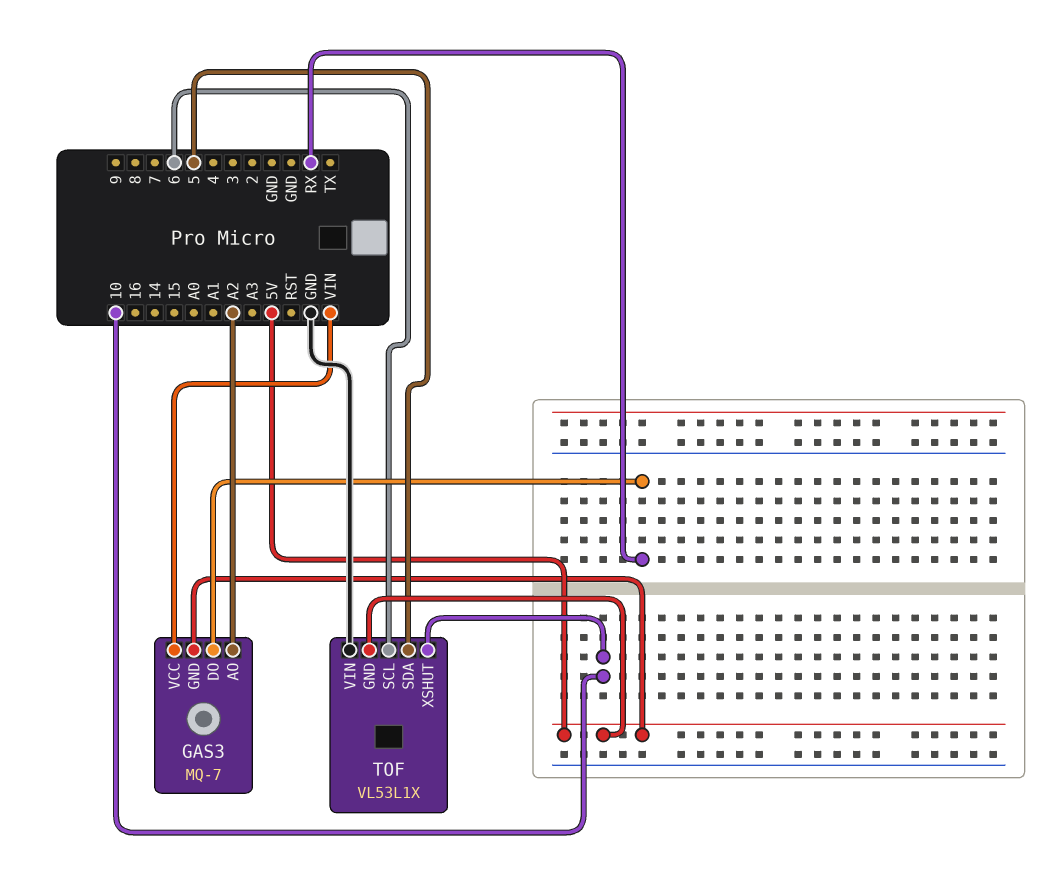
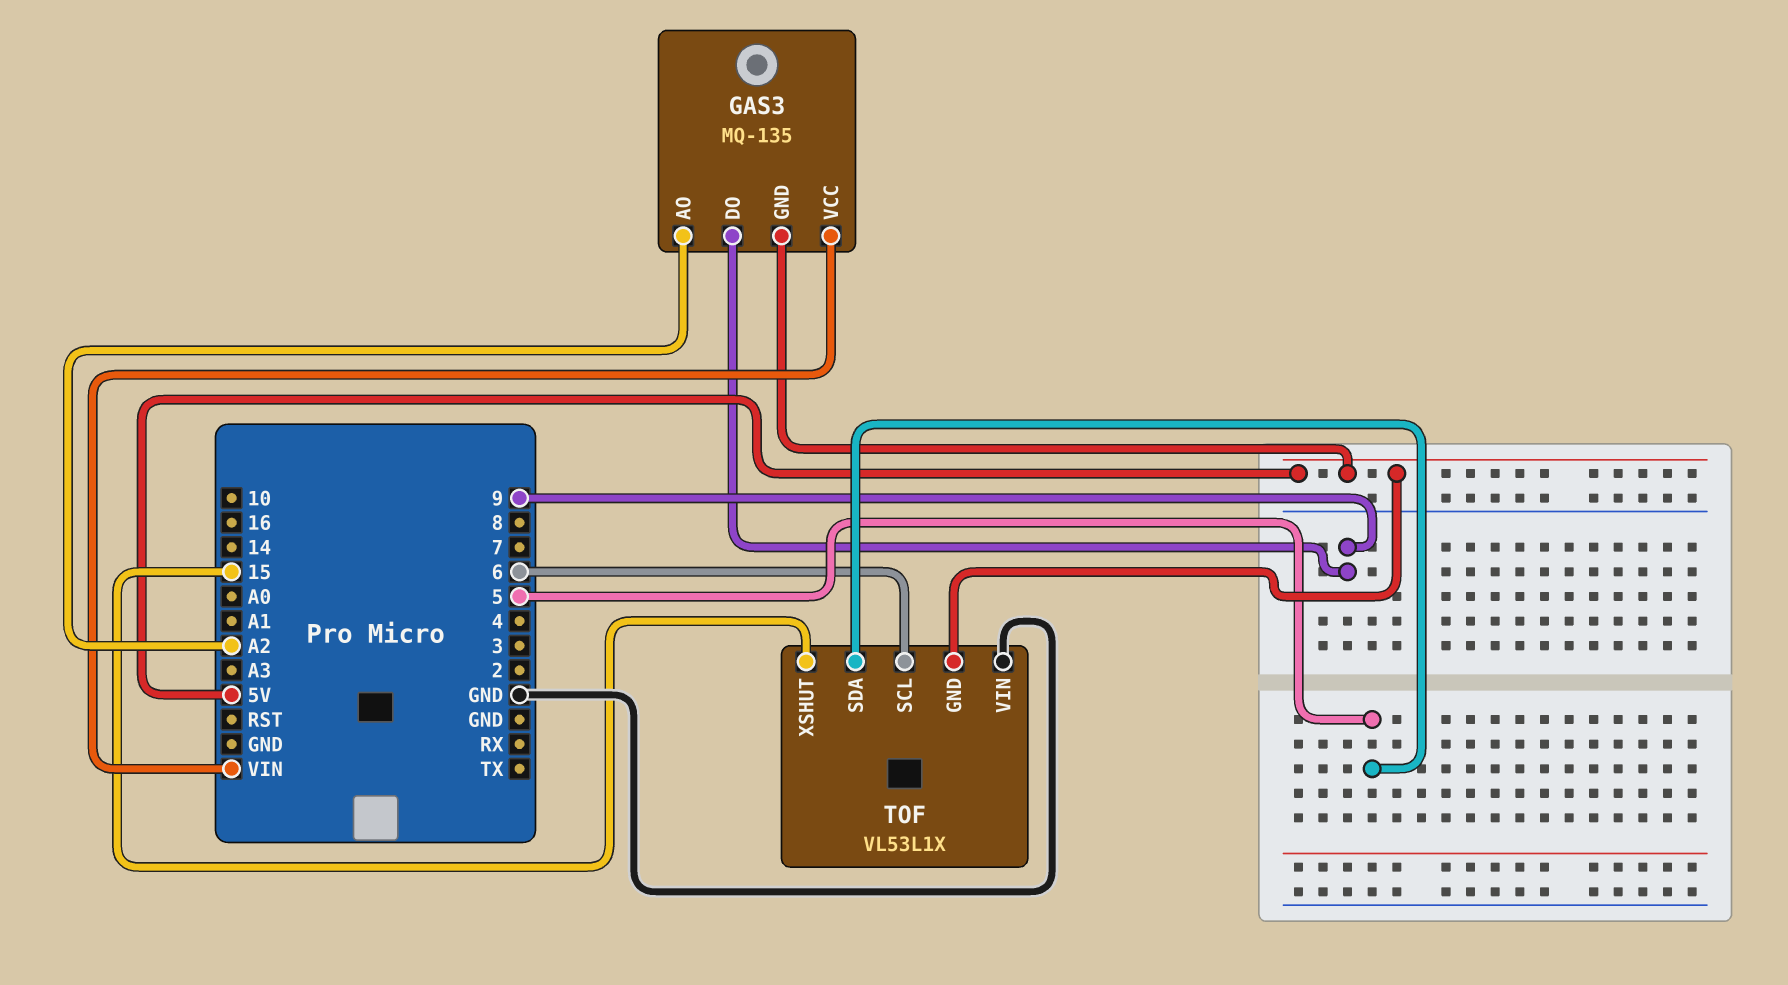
GAS3: MQ-7 -> MQ-135
GAS3 pin DO: RX -> 9
TOF pin XSHUT: 10 -> 15

